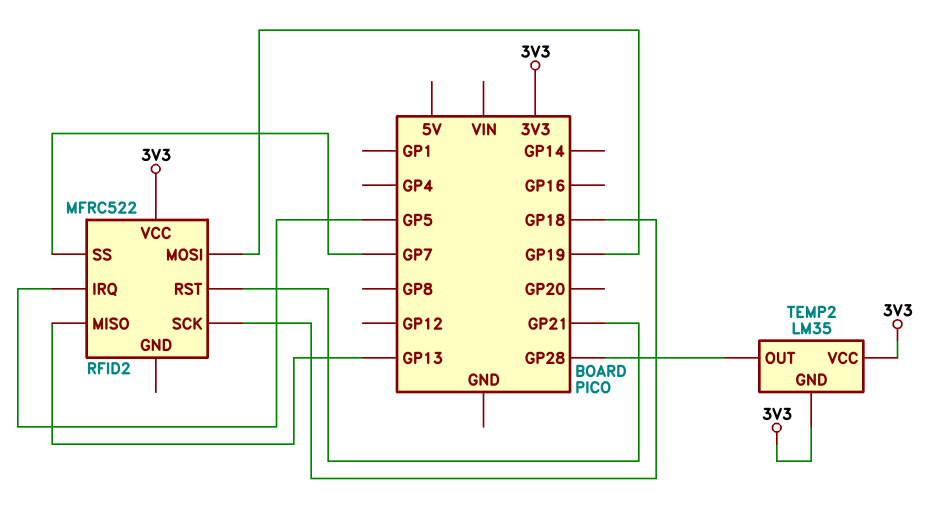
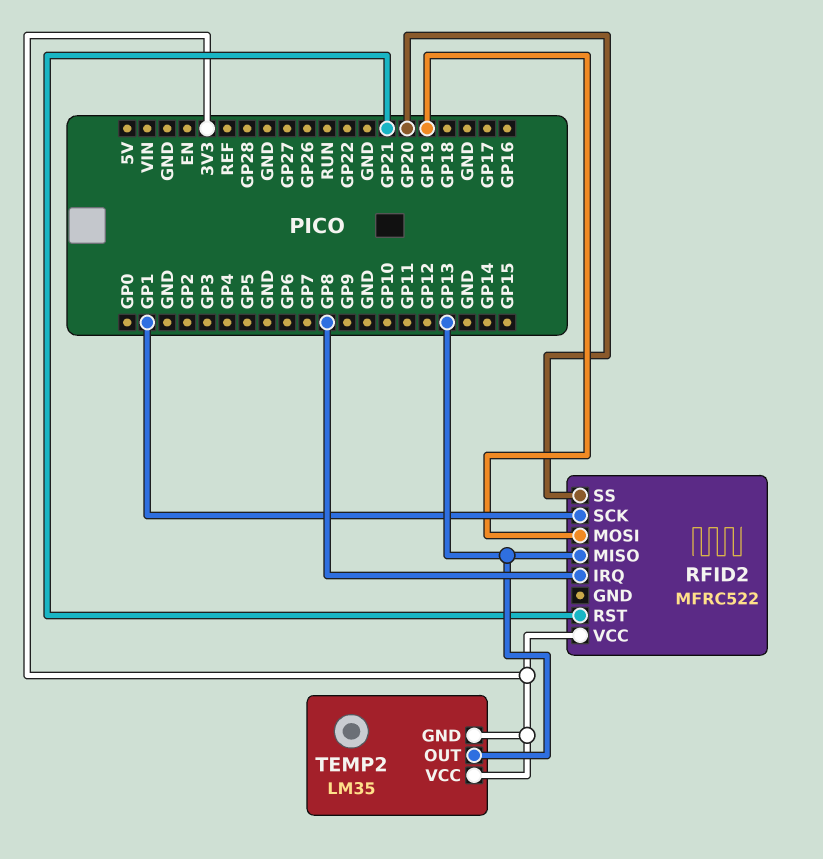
RFID2 pin IRQ: GP5 -> GP8
RFID2 pin SCK: GP18 -> GP1
RFID2 pin SS: GP7 -> GP20
TEMP2 pin OUT: GP28 -> GP13

